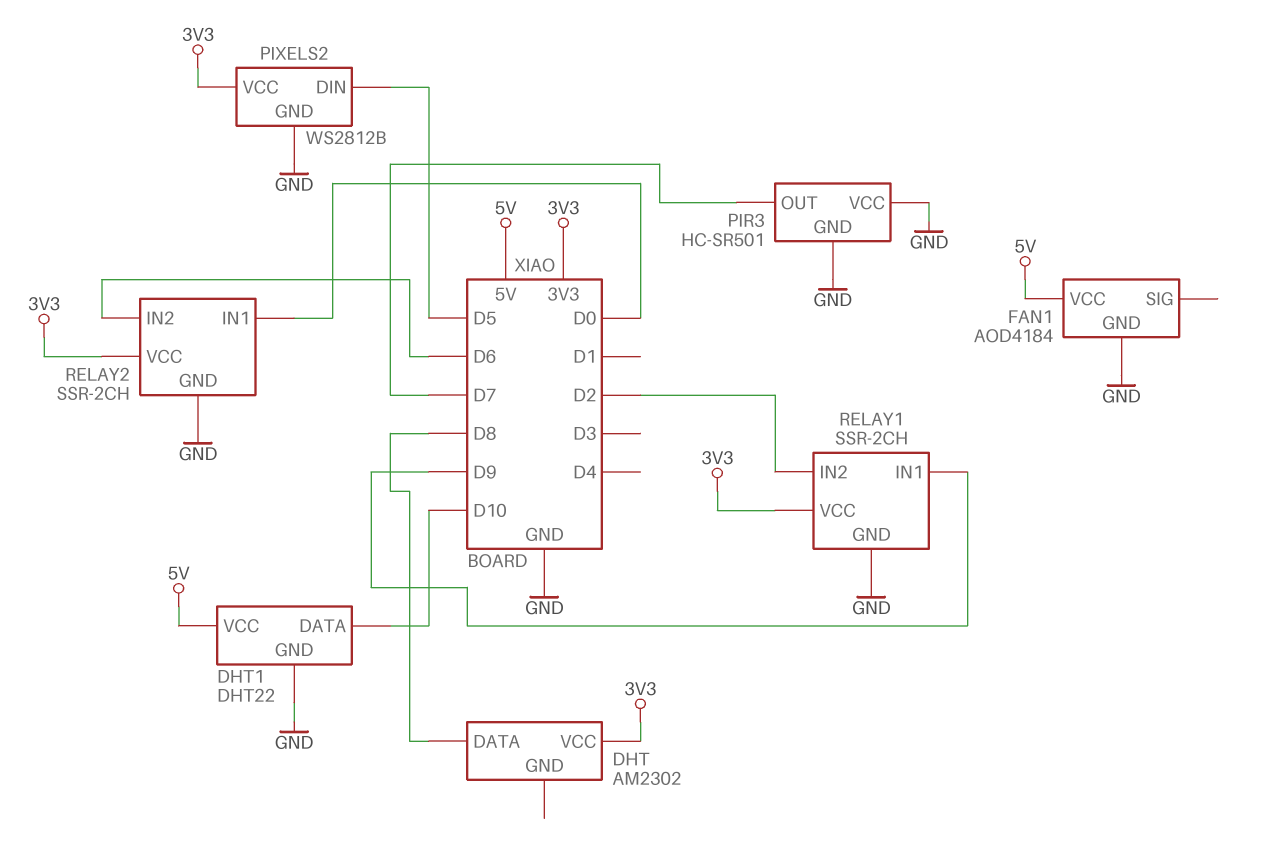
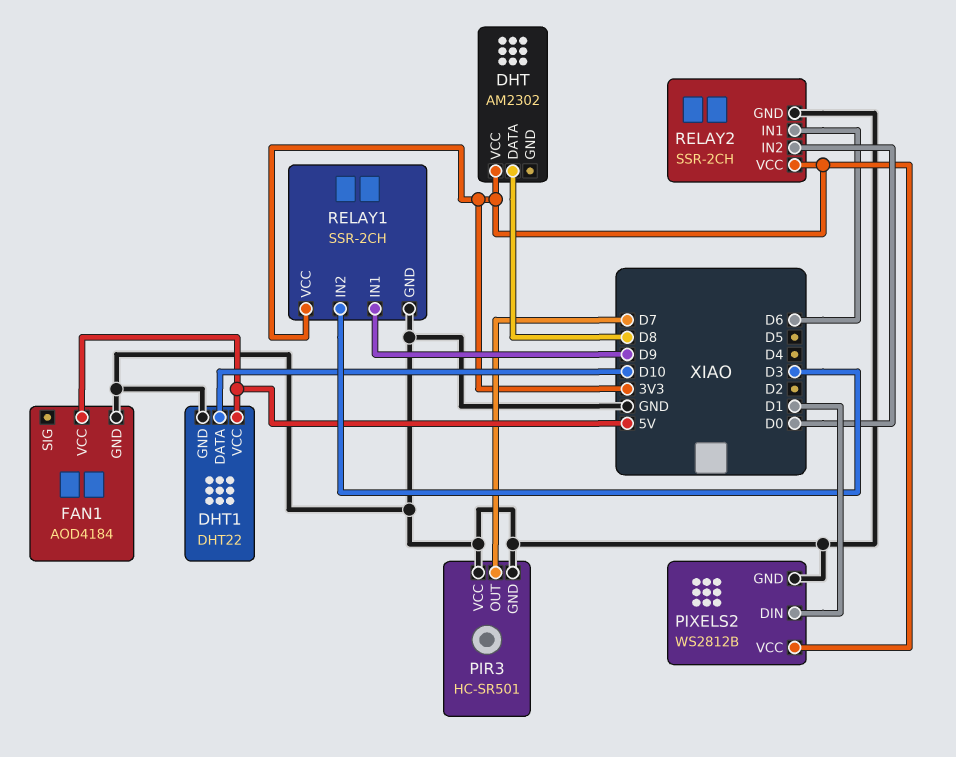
PIXELS2 pin DIN: D5 -> D1
RELAY1 pin IN2: D2 -> D3
RELAY2 pin IN1: D0 -> D6
RELAY2 pin IN2: D6 -> D0

